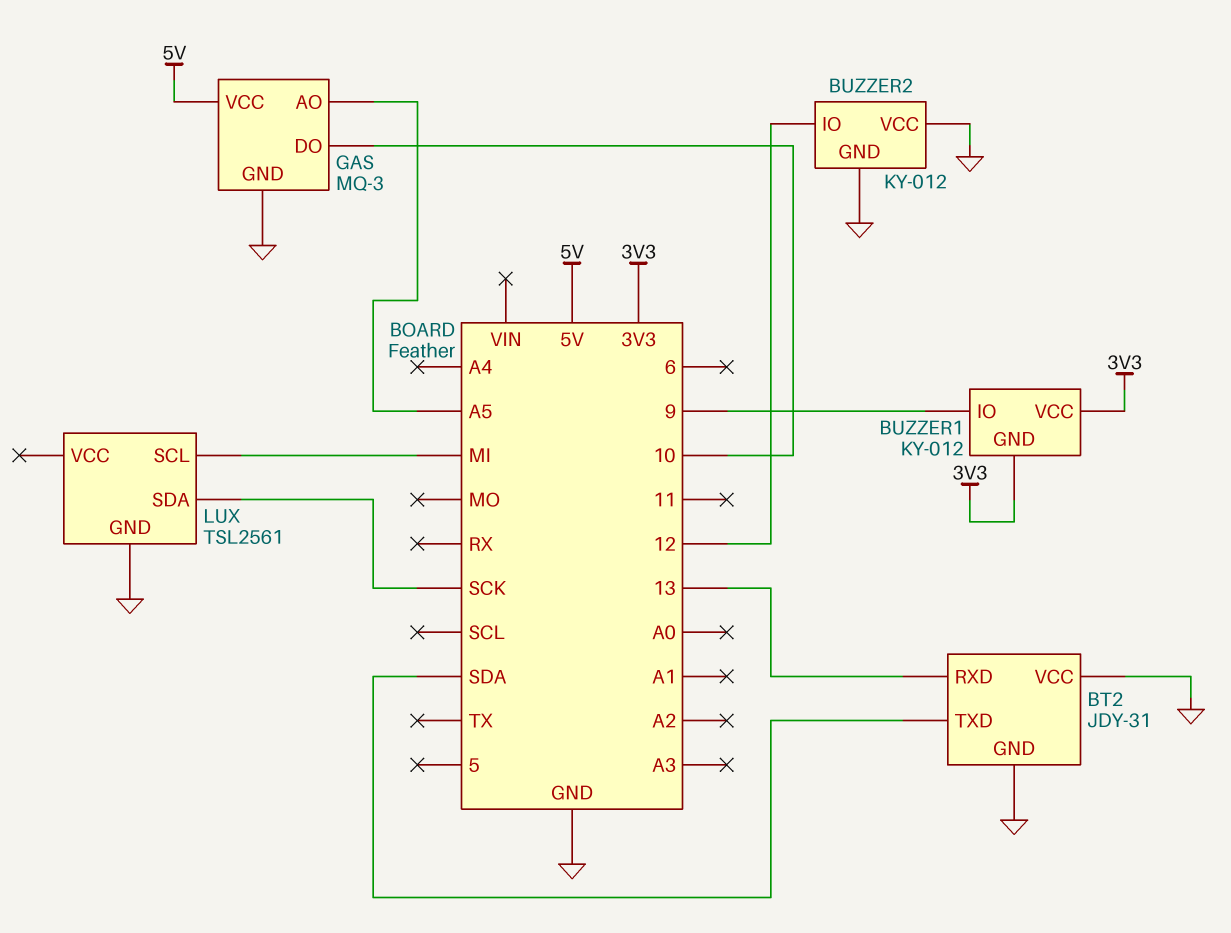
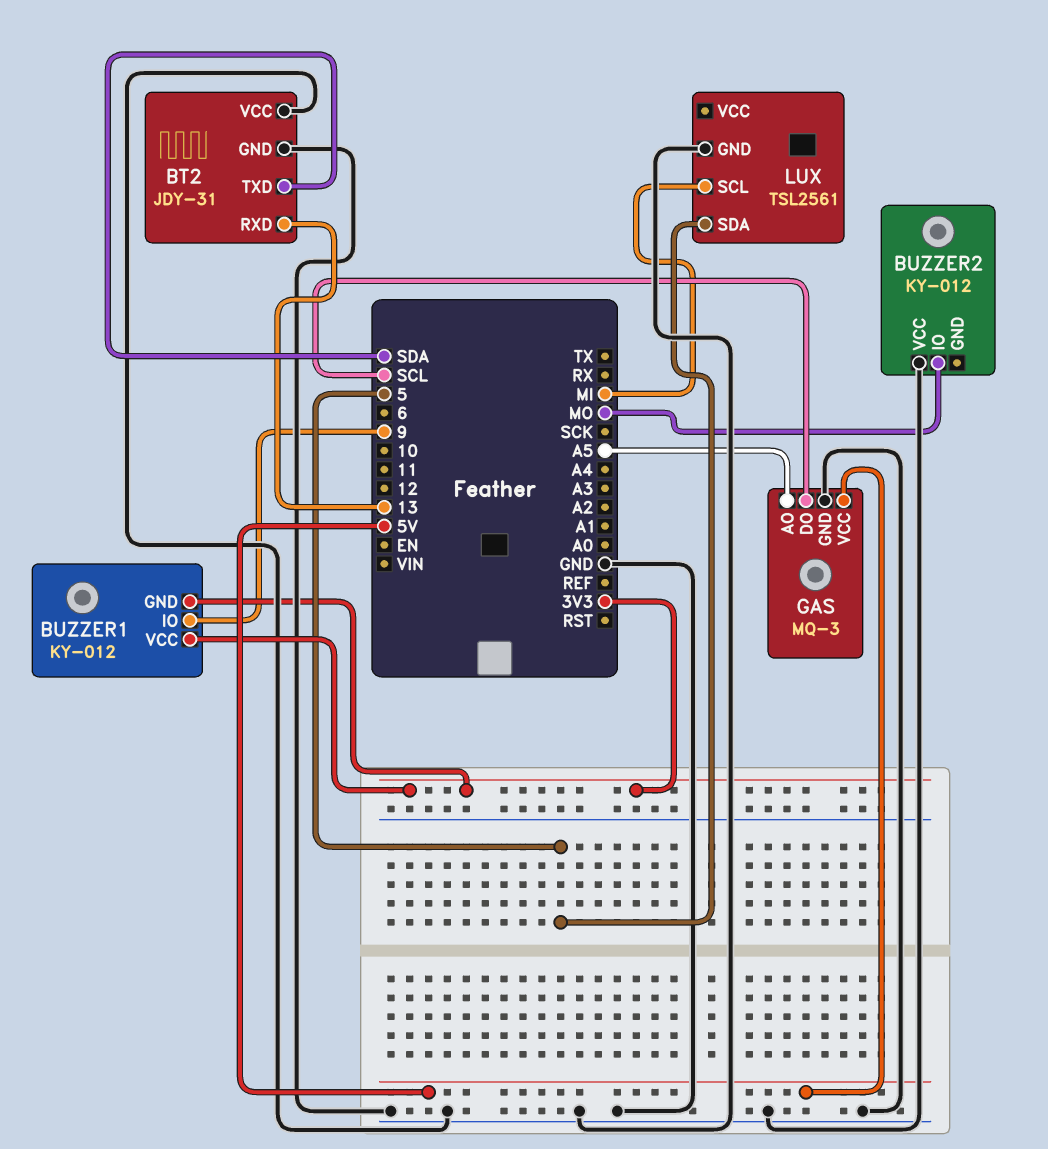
BUZZER2 pin GND: GND -> none
BUZZER2 pin IO: 12 -> MO
GAS pin DO: 10 -> SCL
LUX pin SDA: SCK -> 5

